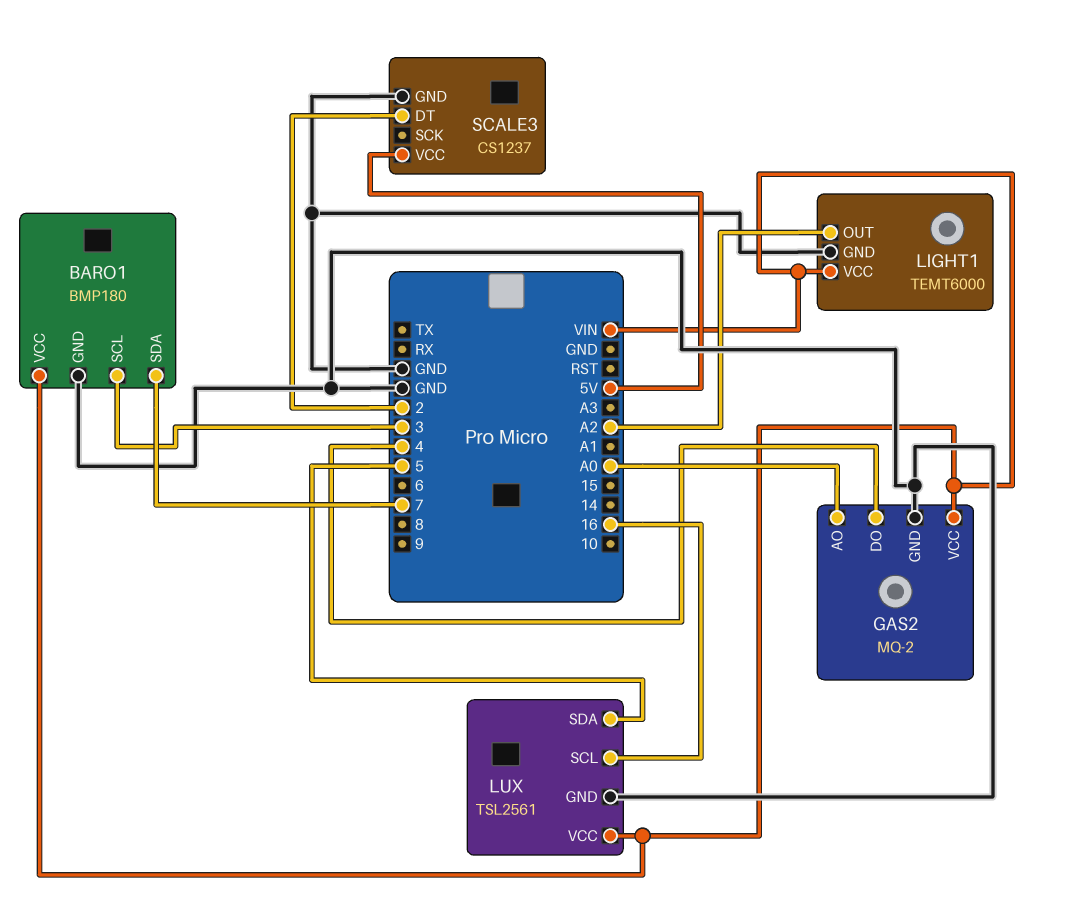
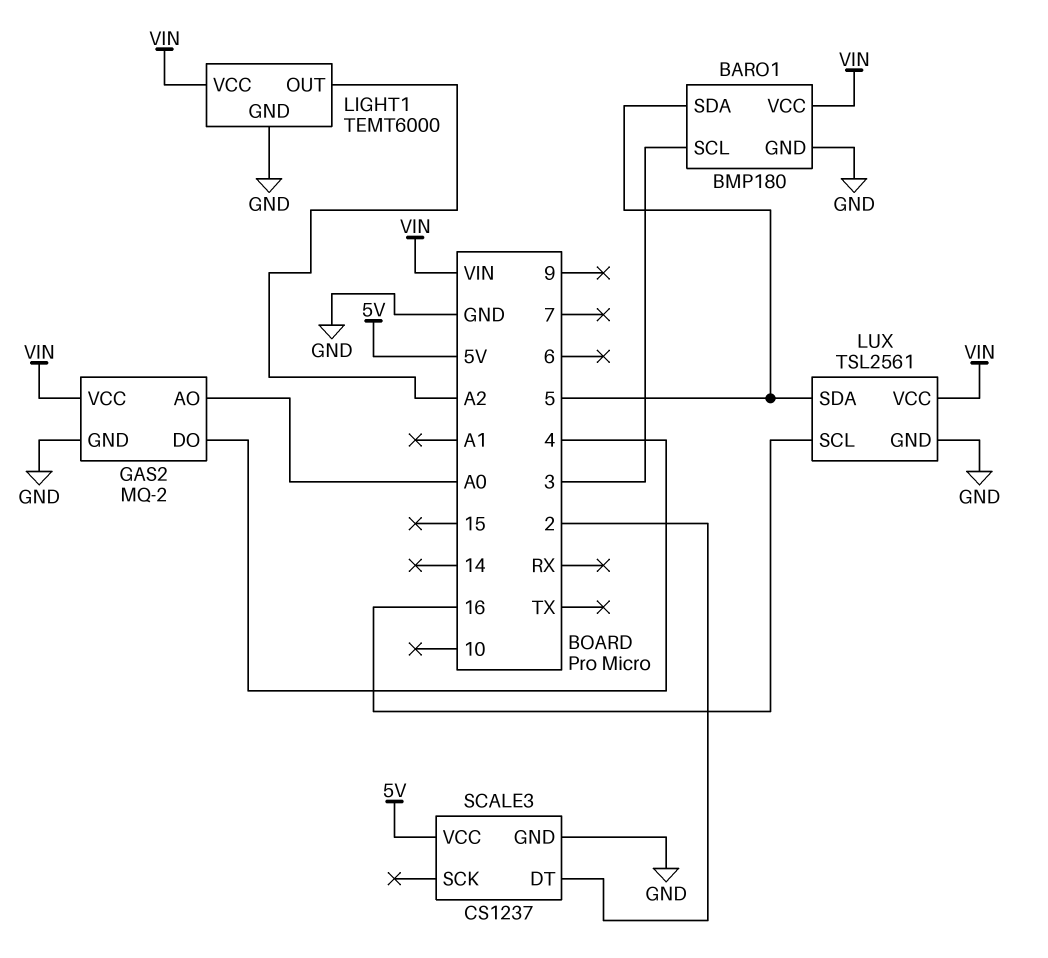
BARO1 pin SDA: 7 -> 5

